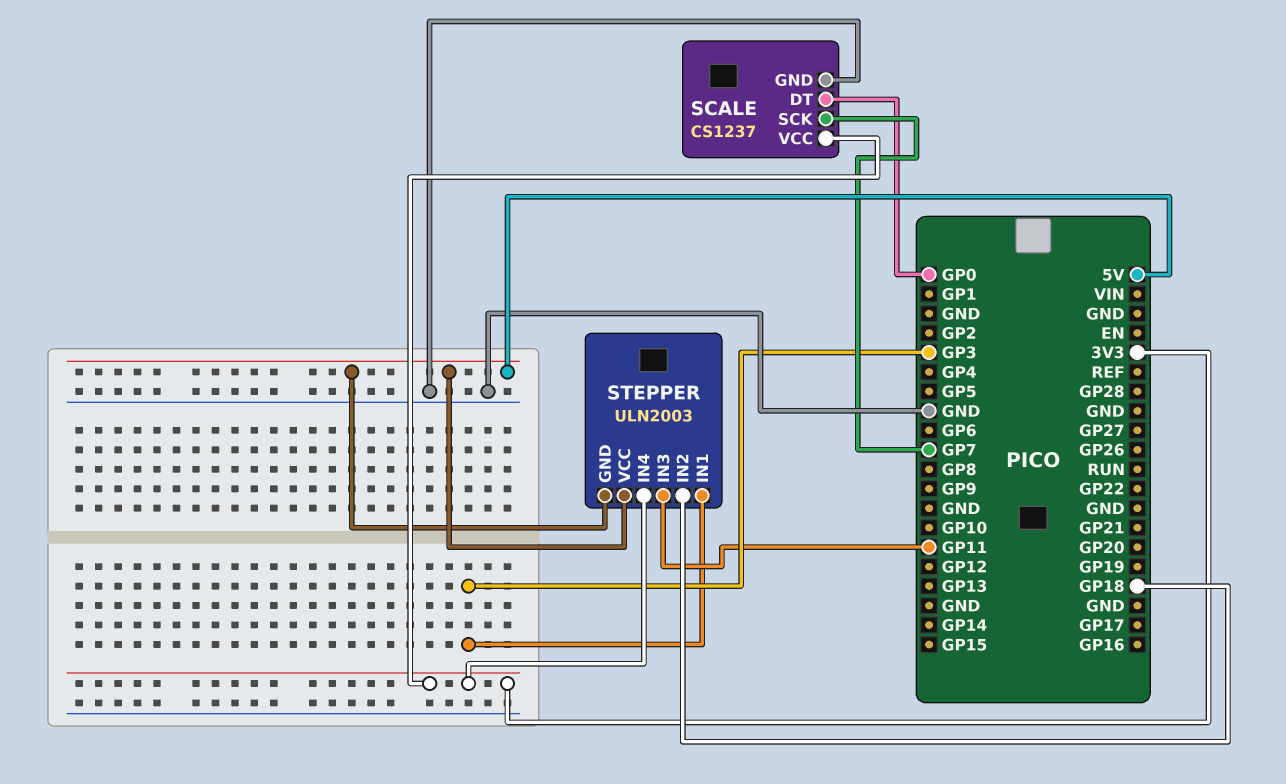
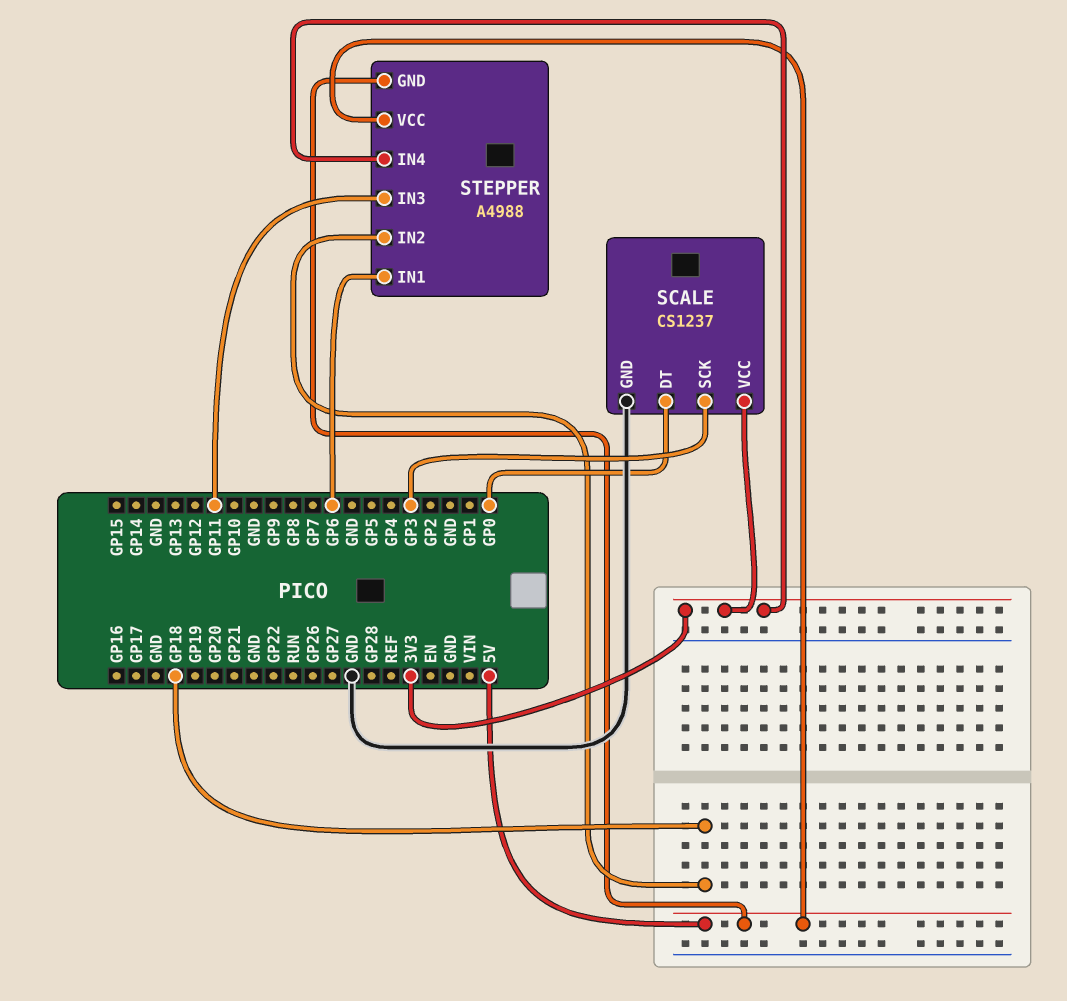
SCALE pin SCK: GP7 -> GP3
STEPPER: ULN2003 -> A4988
STEPPER pin IN1: GP3 -> GP6

